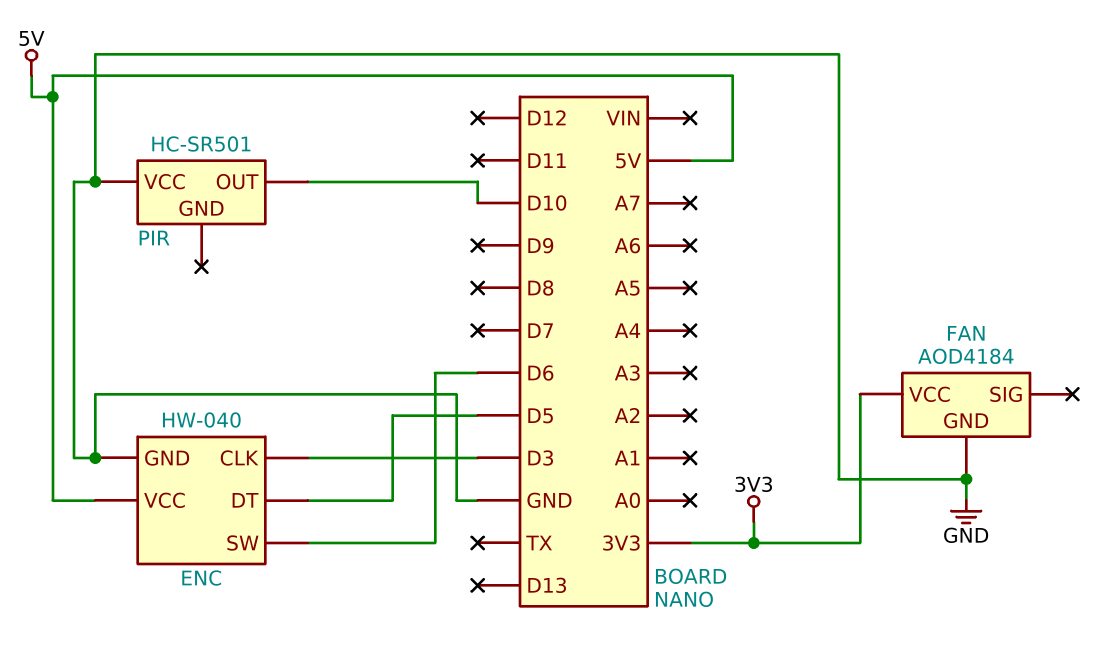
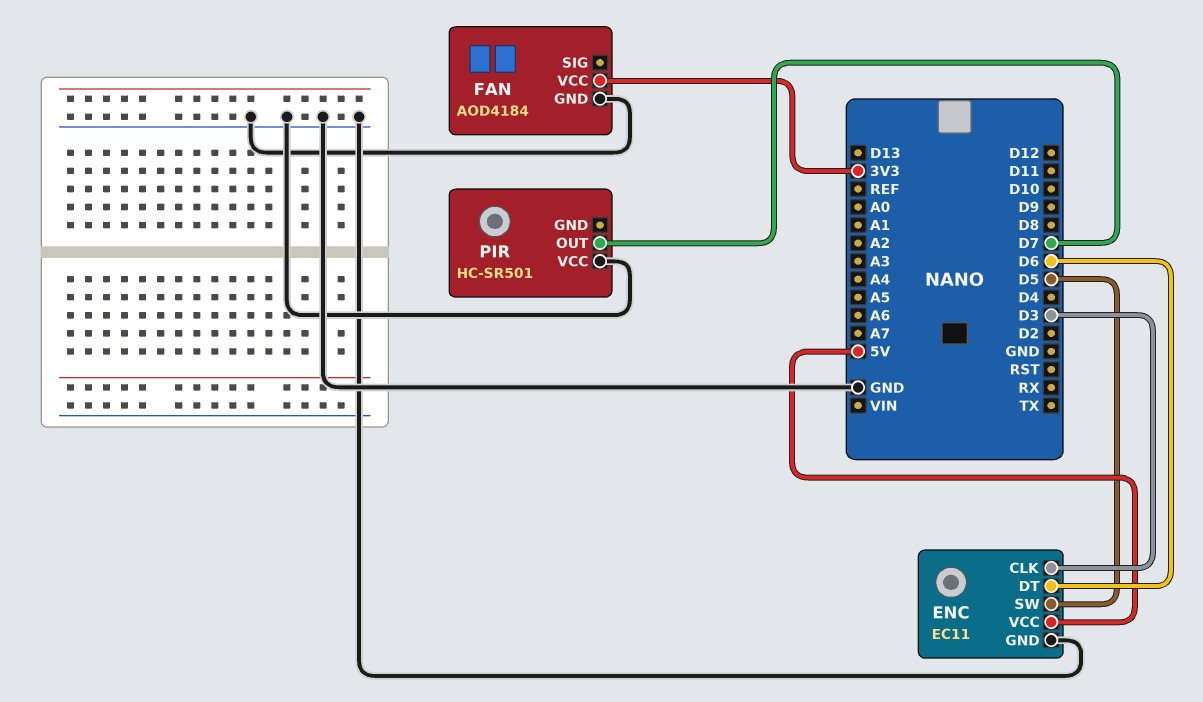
ENC: HW-040 -> EC11
ENC pin DT: D5 -> D6
ENC pin SW: D6 -> D5
PIR pin OUT: D10 -> D7

